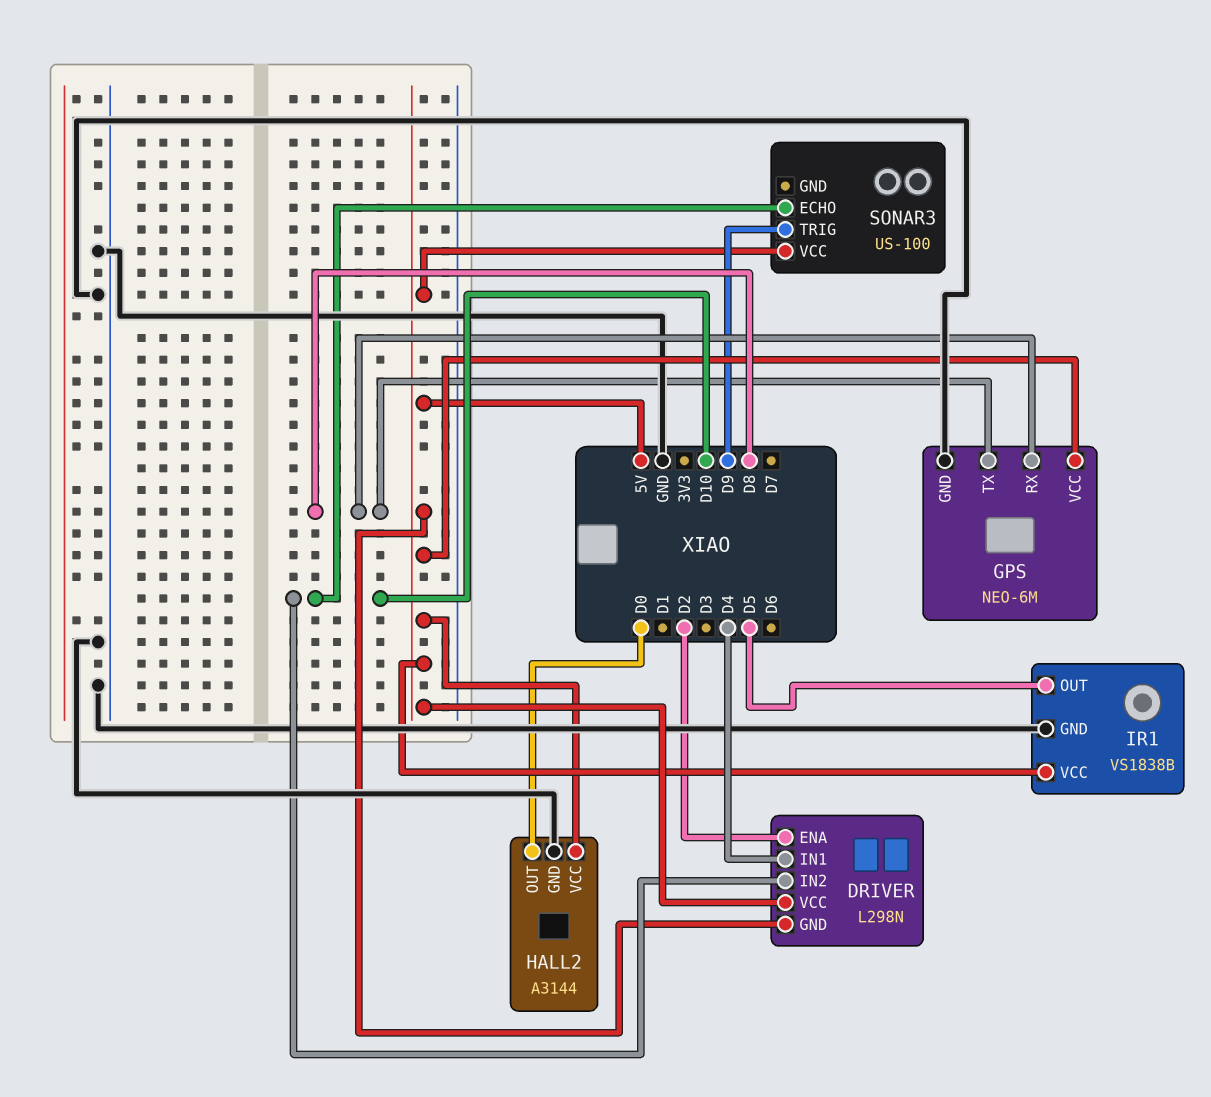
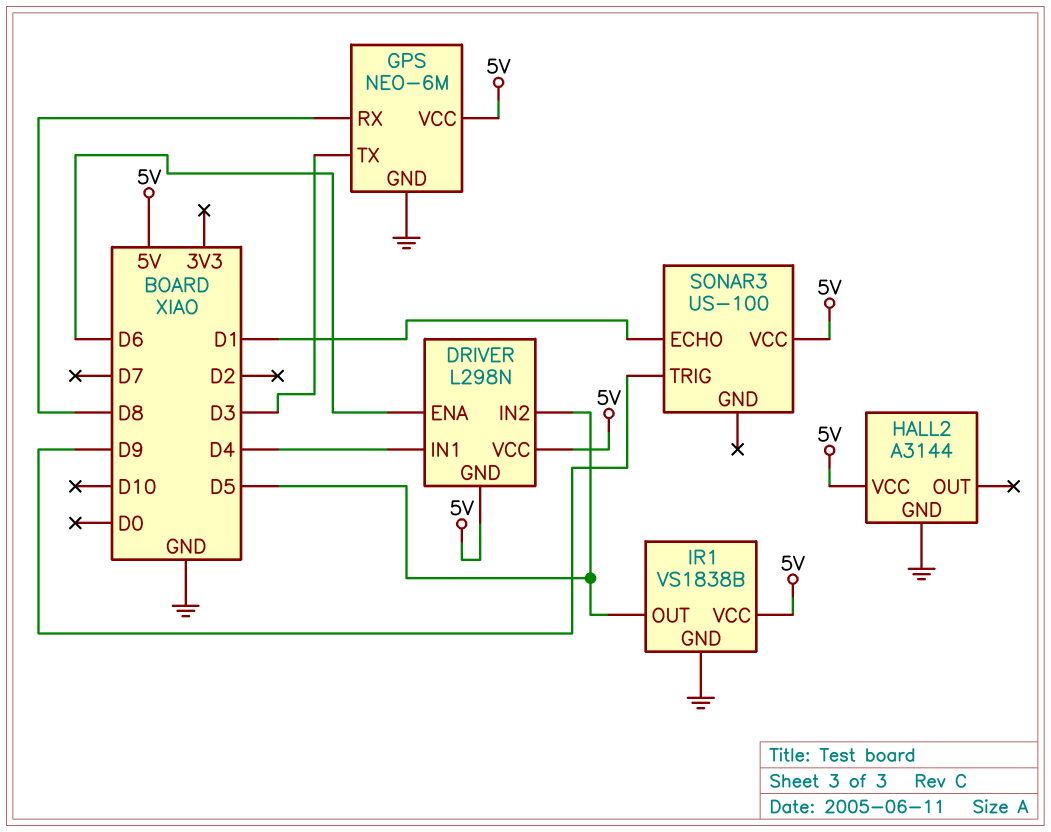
DRIVER pin ENA: D2 -> D6
DRIVER pin IN2: D10 -> D5
GPS pin TX: D8 -> D3
HALL2 pin OUT: D0 -> none
SONAR3 pin ECHO: D10 -> D1

